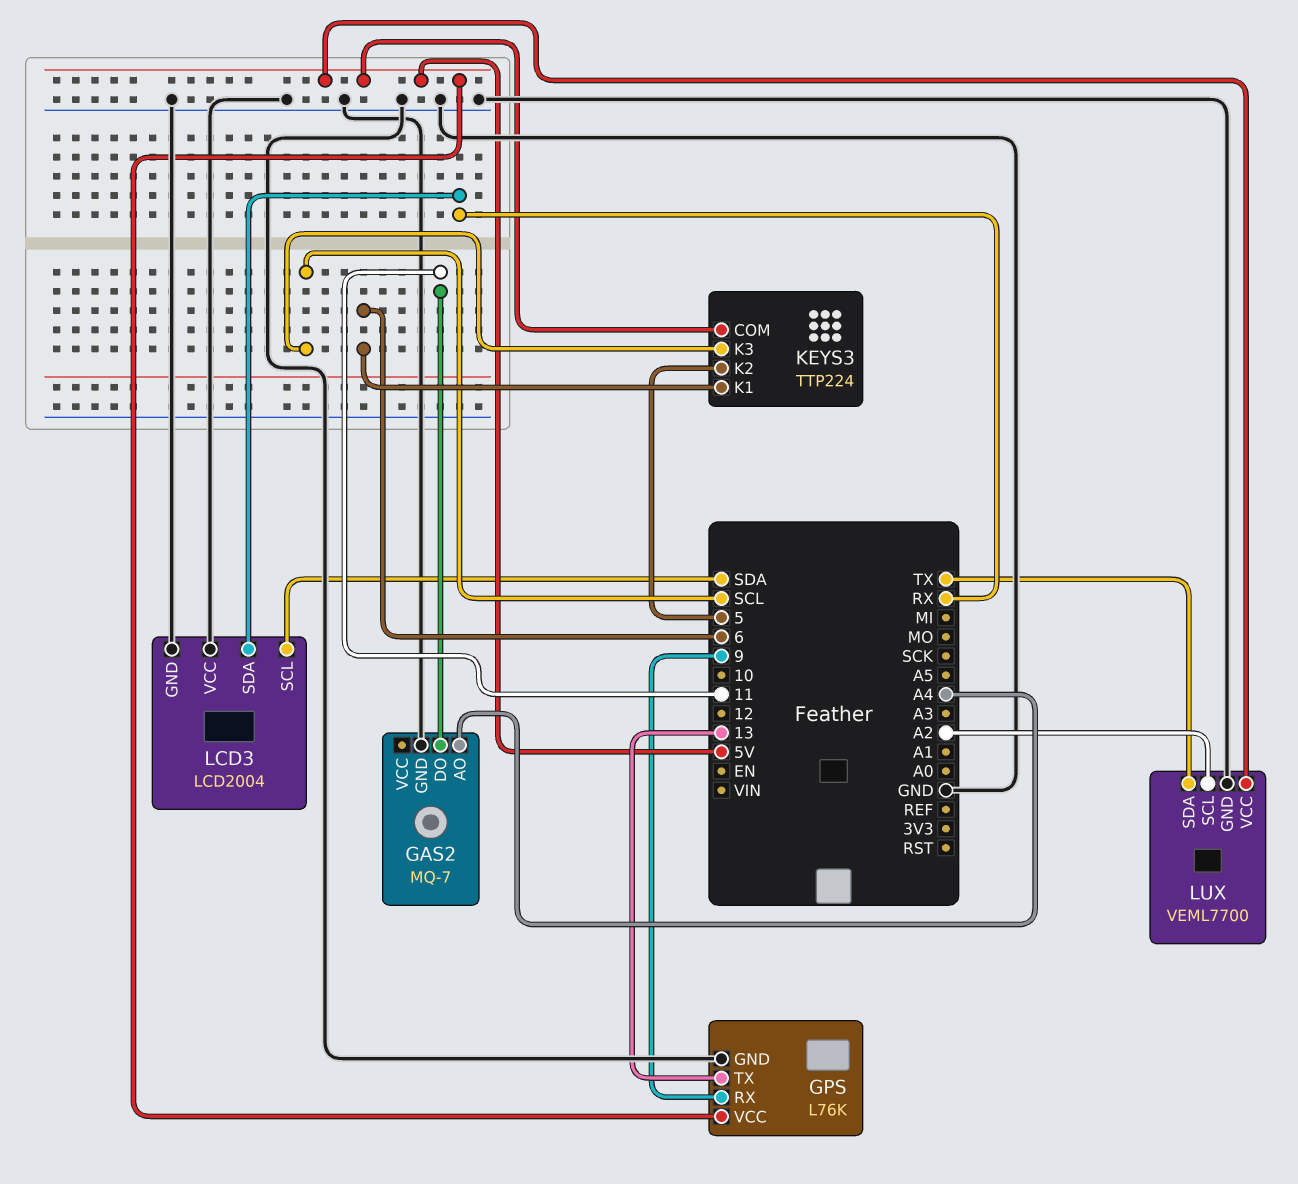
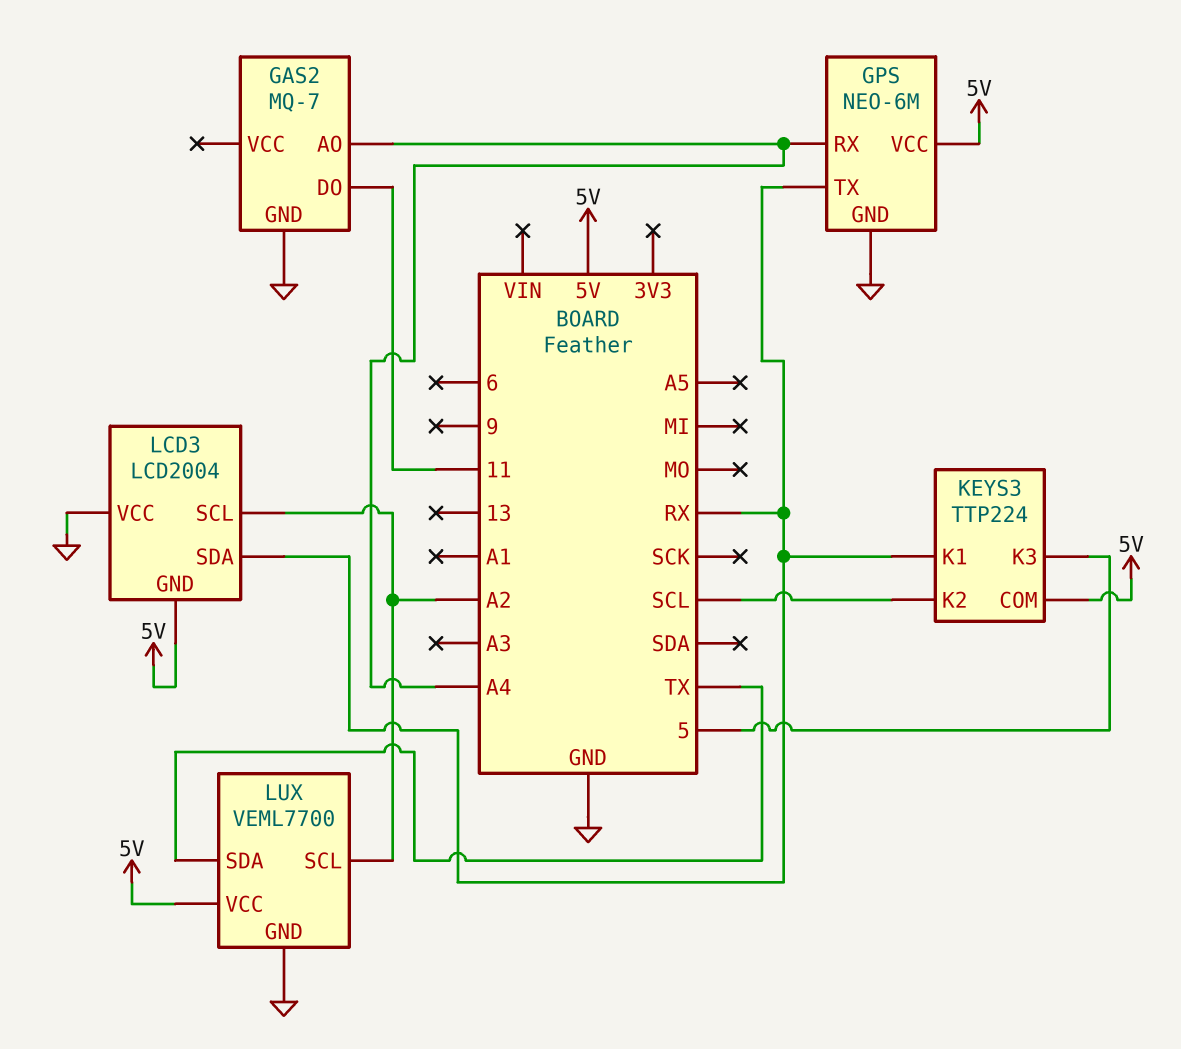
GPS: L76K -> NEO-6M
GPS pin RX: 9 -> A4
GPS pin TX: 13 -> RX
KEYS3 pin K1: 6 -> RX
KEYS3 pin K2: 5 -> SCL
KEYS3 pin K3: SCL -> 5
LCD3 pin GND: GND -> 5V
LCD3 pin SCL: SDA -> A2

